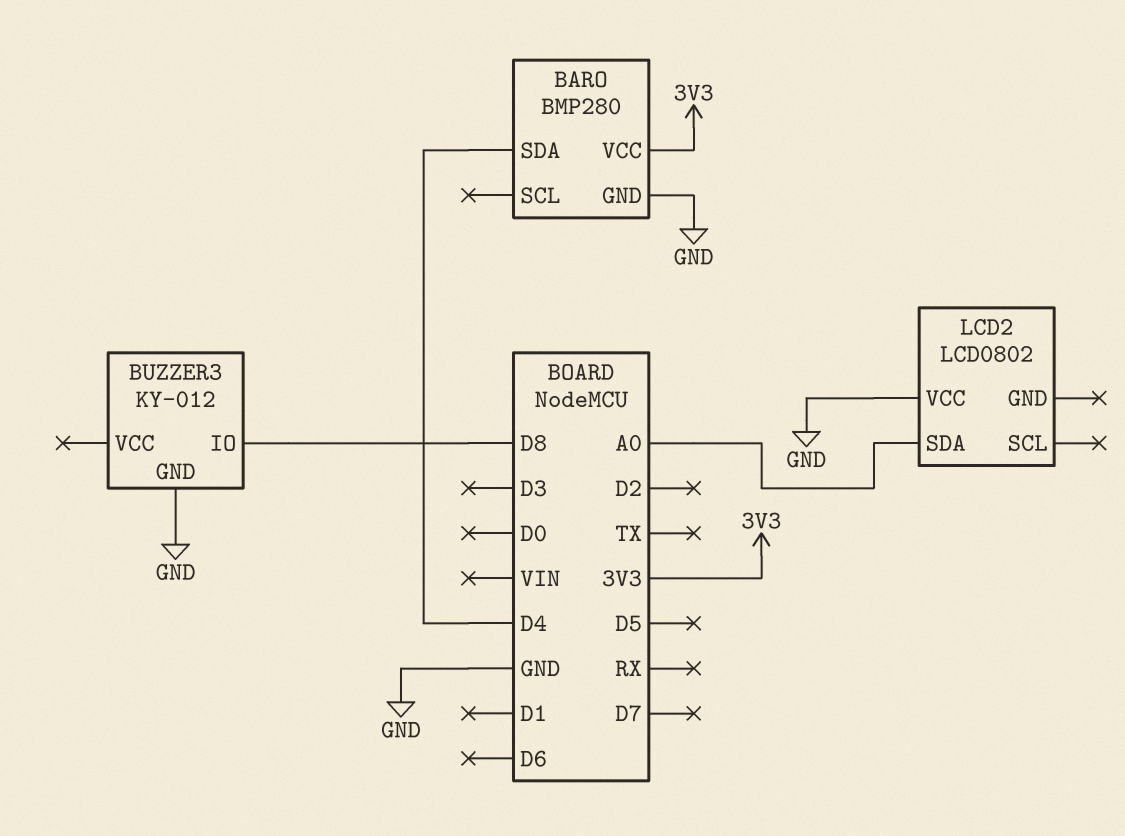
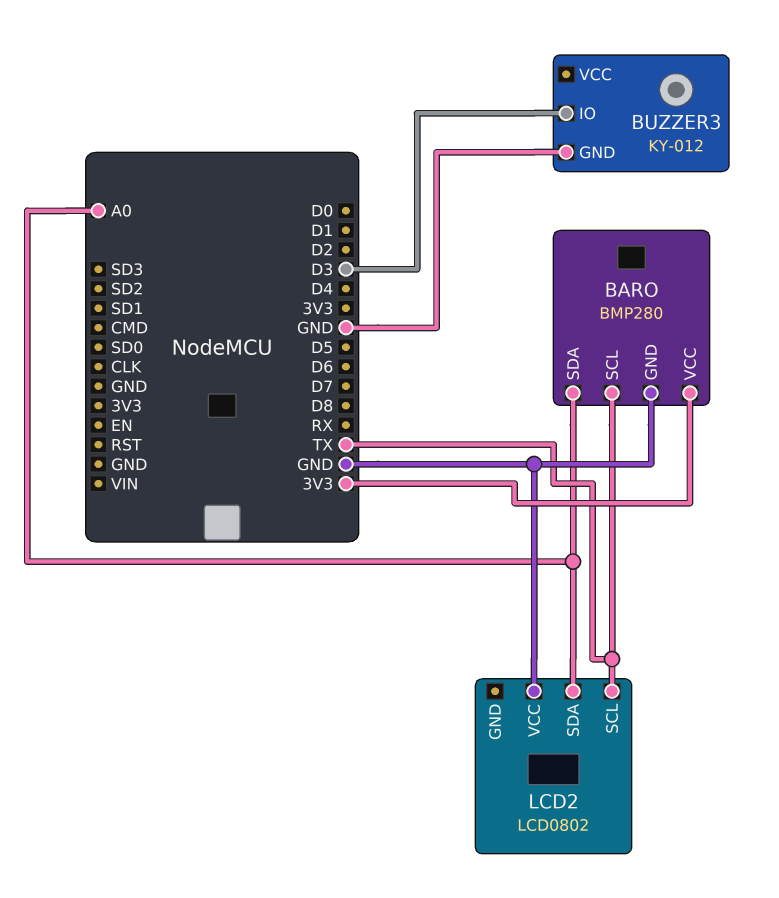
BARO pin SCL: none -> TX
BARO pin SDA: D4 -> A0
BUZZER3 pin IO: D8 -> D3
LCD2 pin SCL: none -> TX

